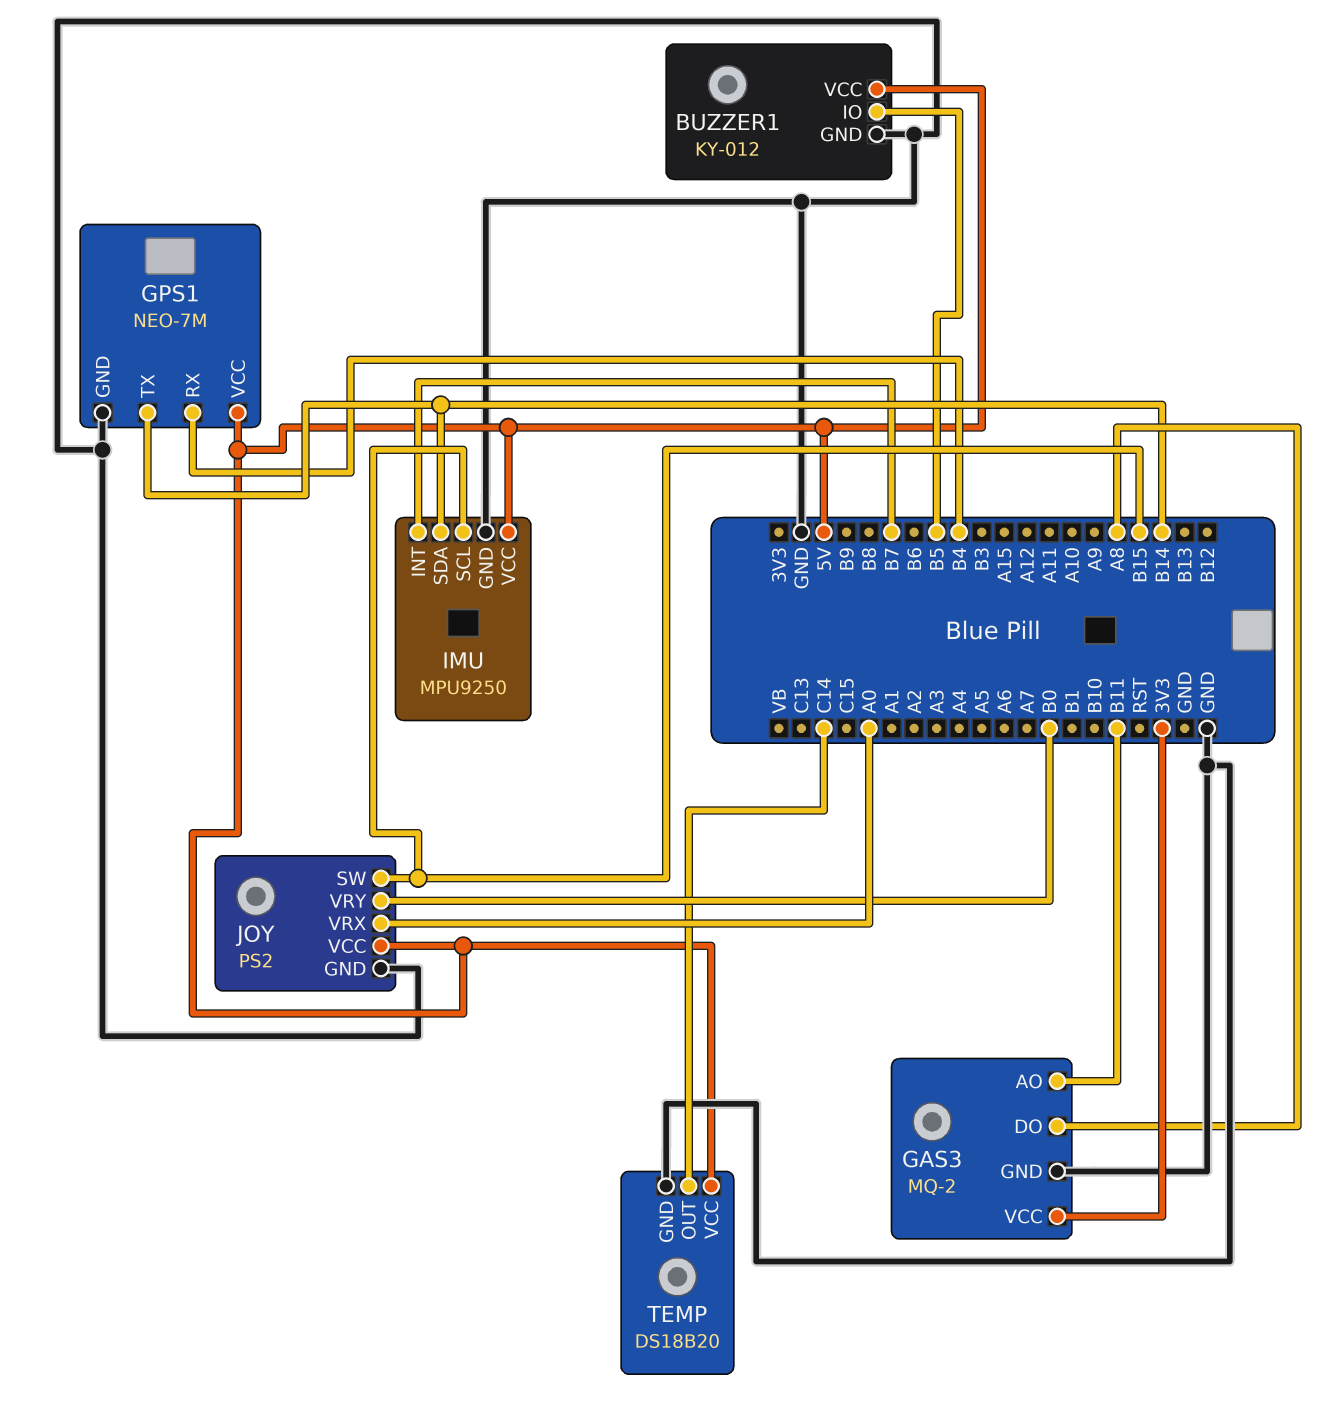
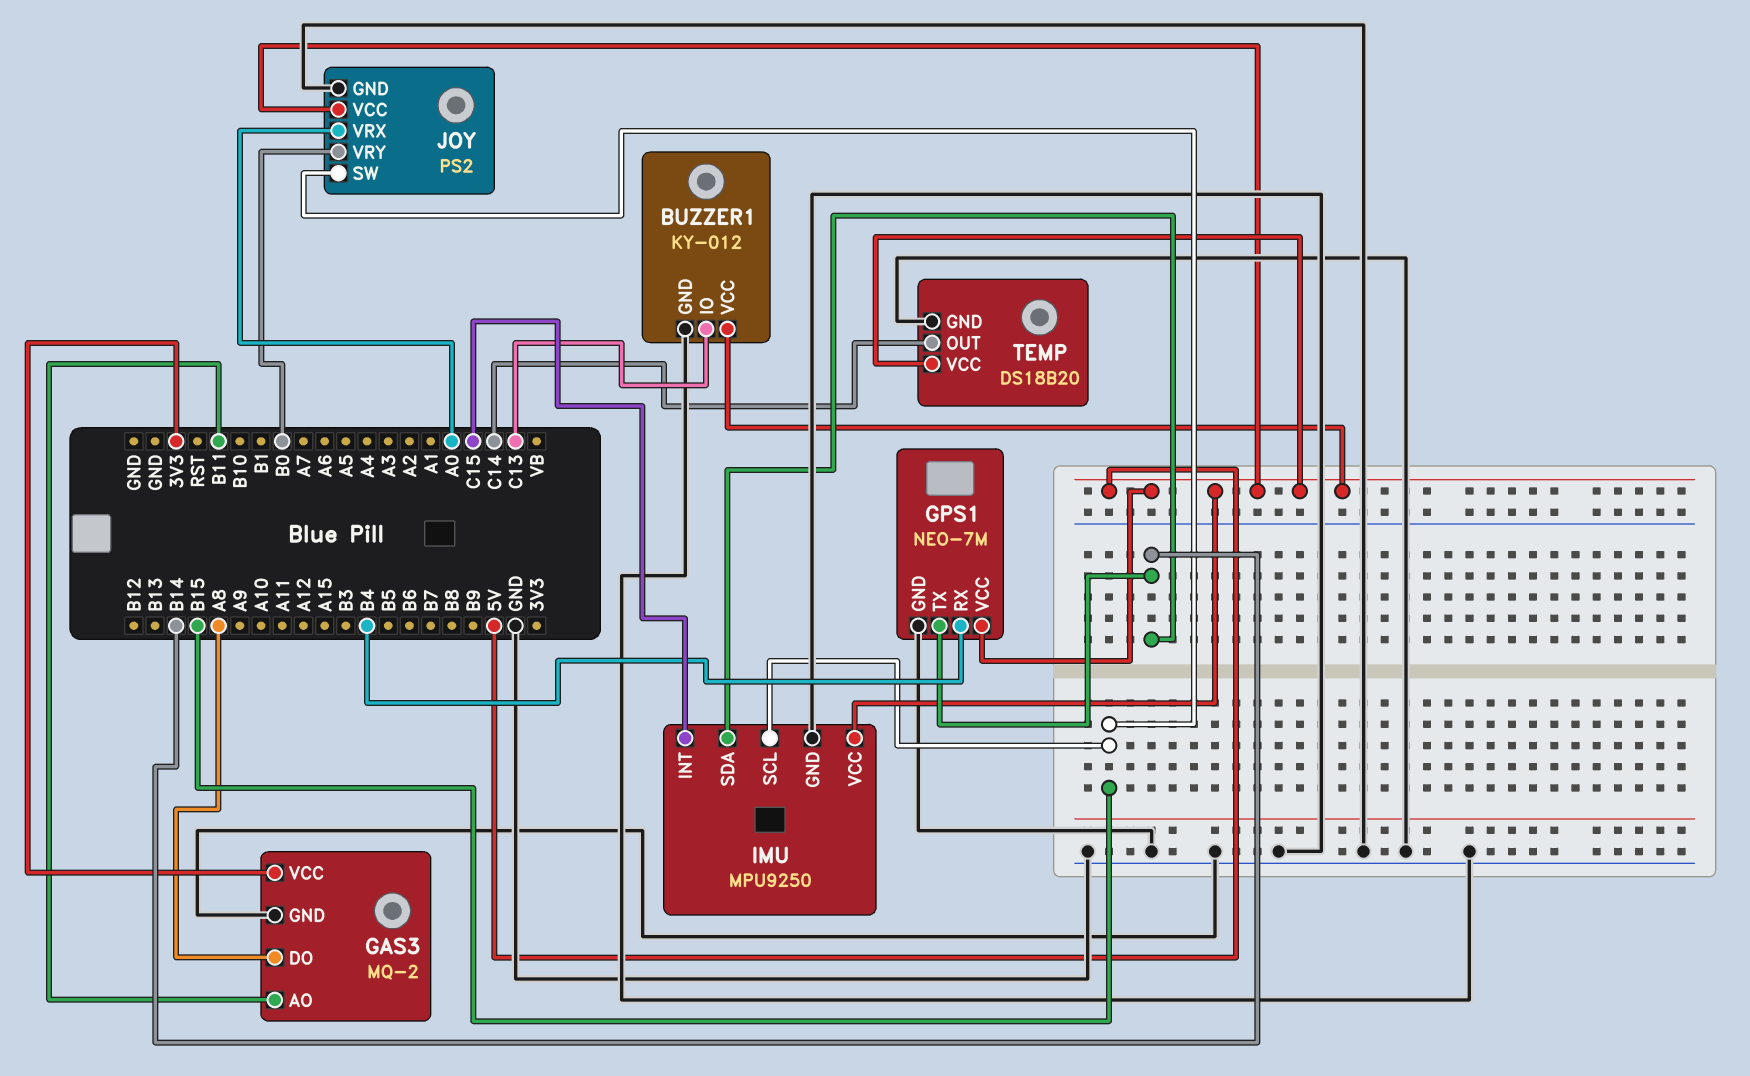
BUZZER1 pin IO: B5 -> C13
IMU pin INT: B7 -> C15

